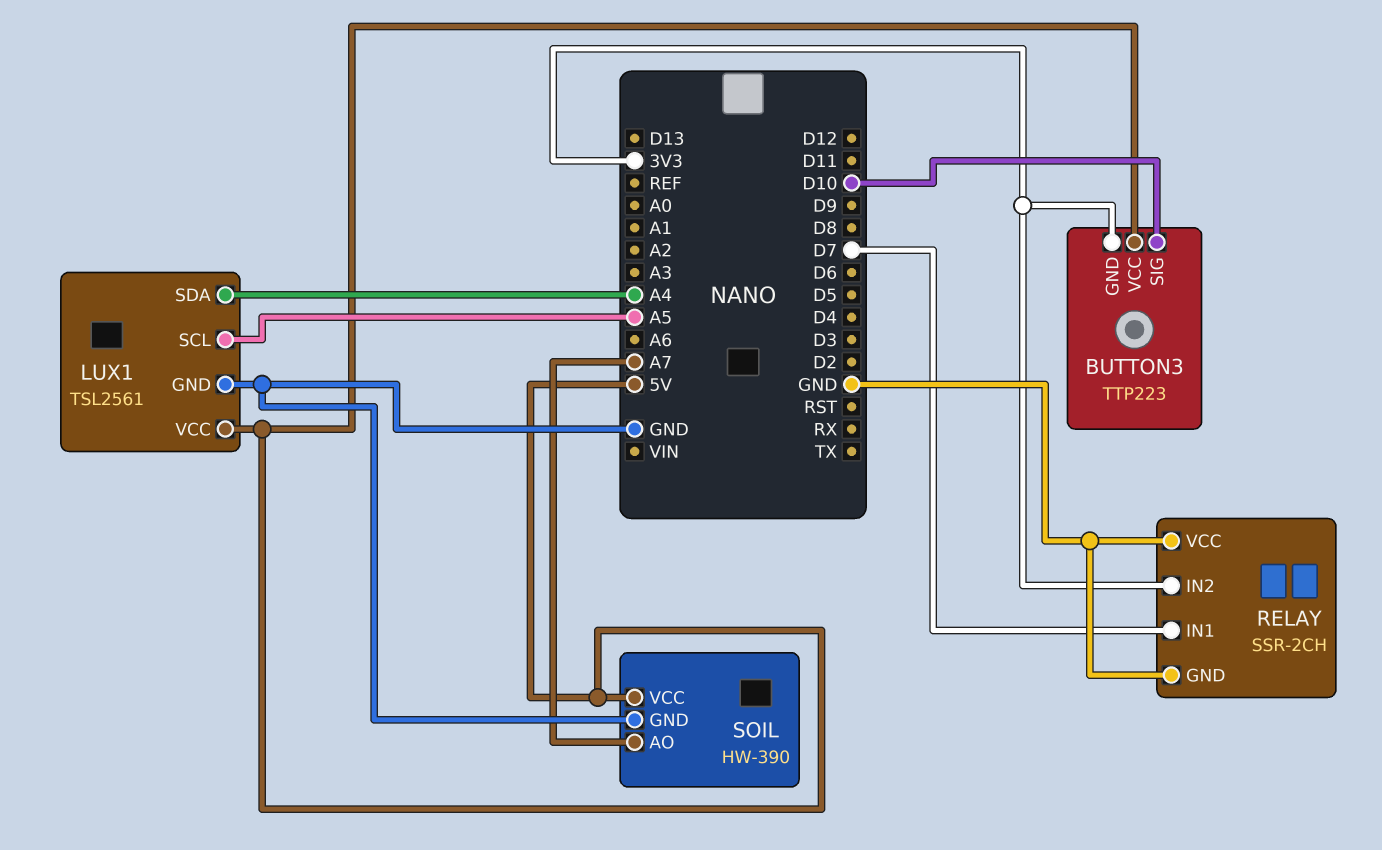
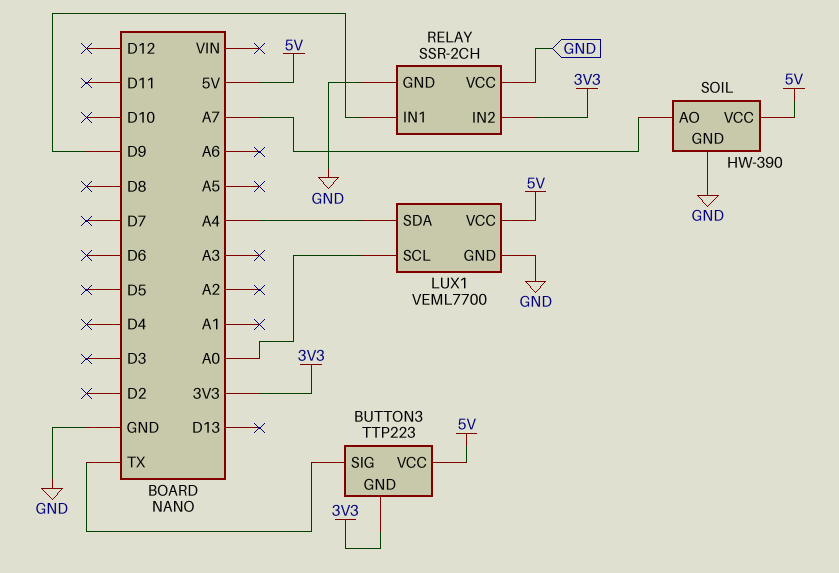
BUTTON3 pin SIG: D10 -> TX
LUX1: TSL2561 -> VEML7700
LUX1 pin SCL: A5 -> A0
RELAY pin IN1: D7 -> D9

